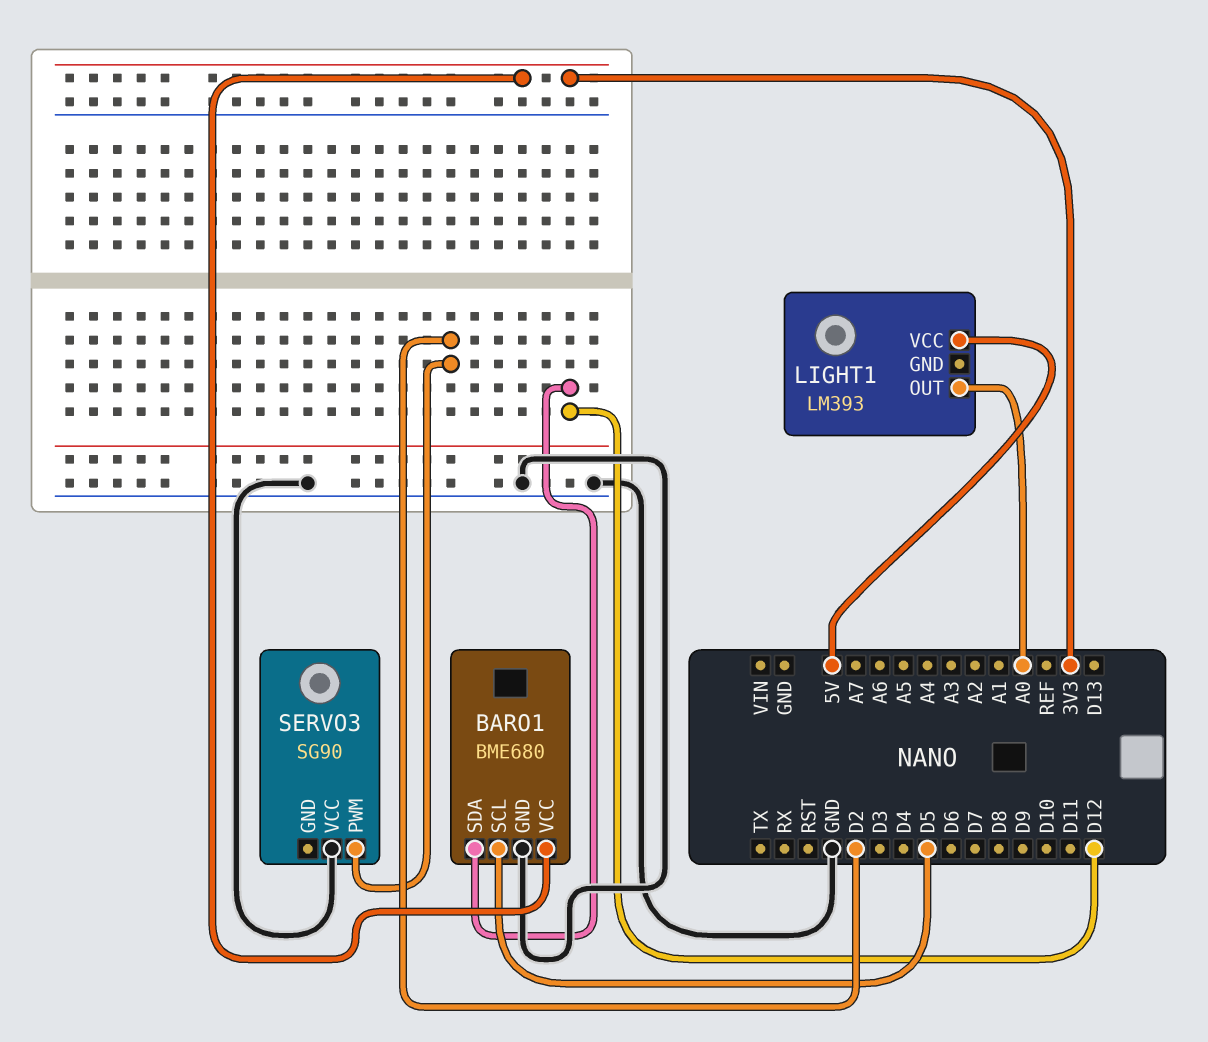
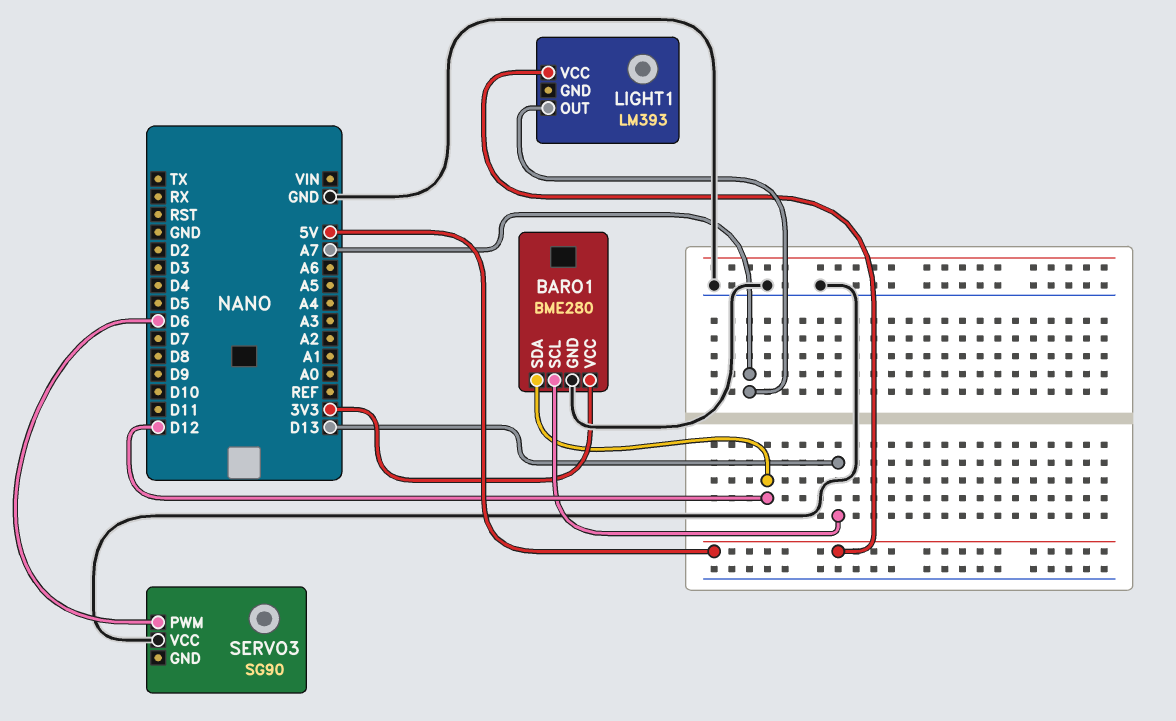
BARO1: BME680 -> BME280
BARO1 pin SCL: D5 -> D13
LIGHT1 pin OUT: A0 -> A7
SERVO3 pin PWM: D2 -> D6

